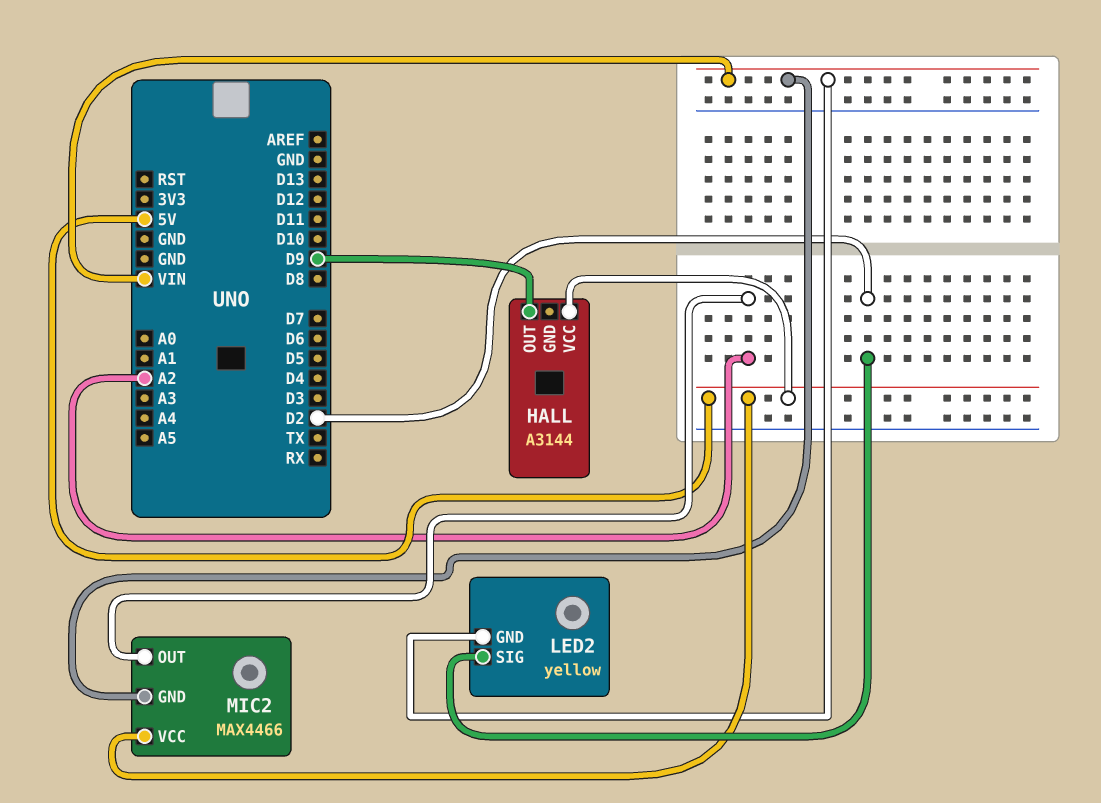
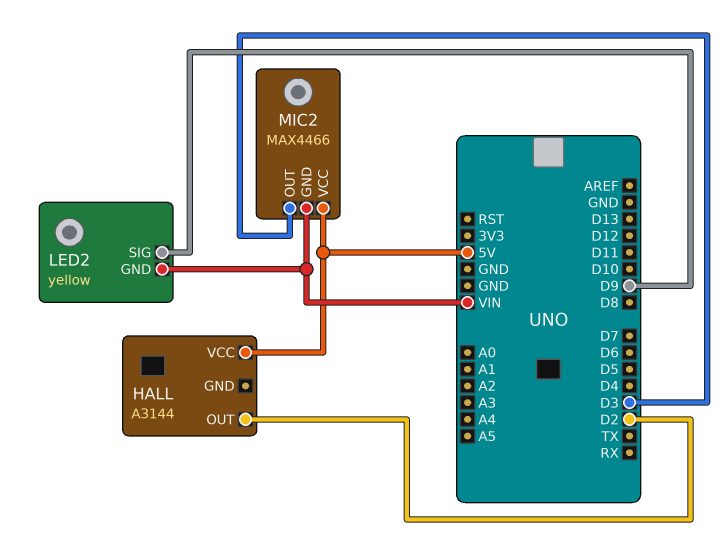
HALL pin OUT: D9 -> D2
LED2 pin SIG: D2 -> D9
MIC2 pin OUT: A2 -> D3

